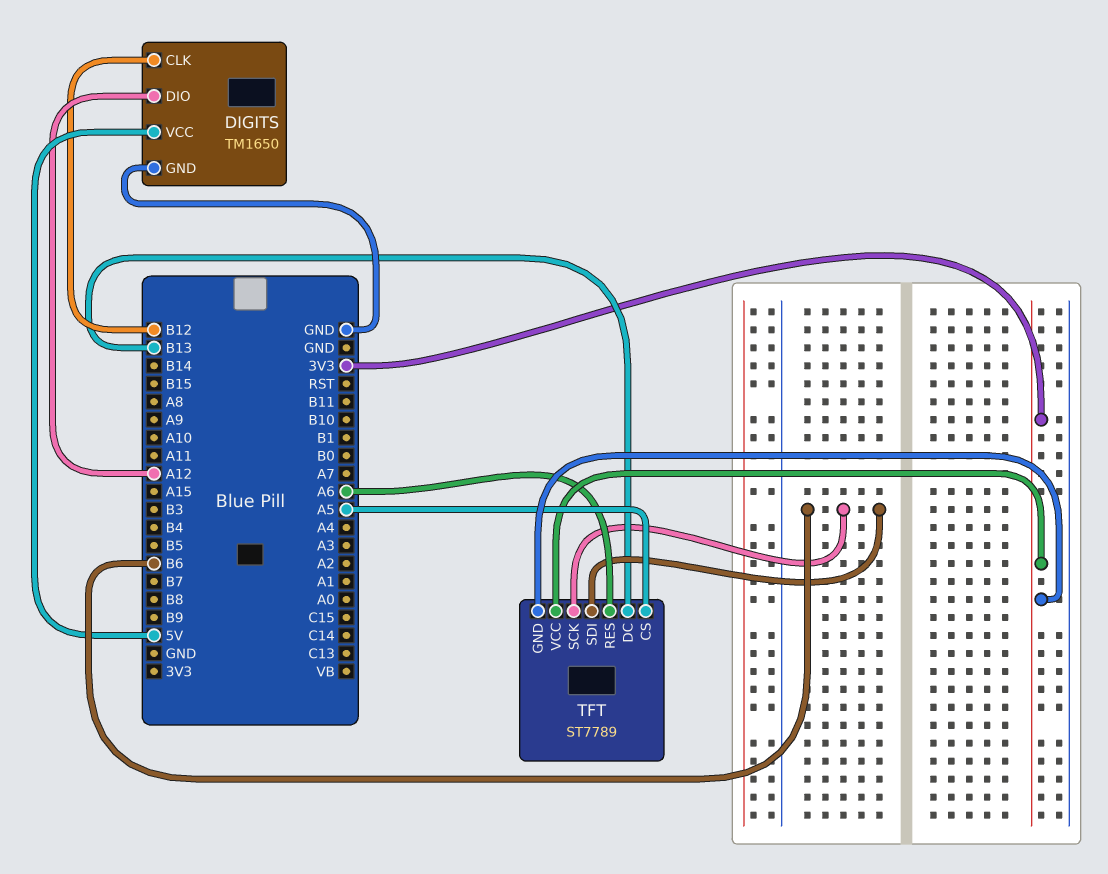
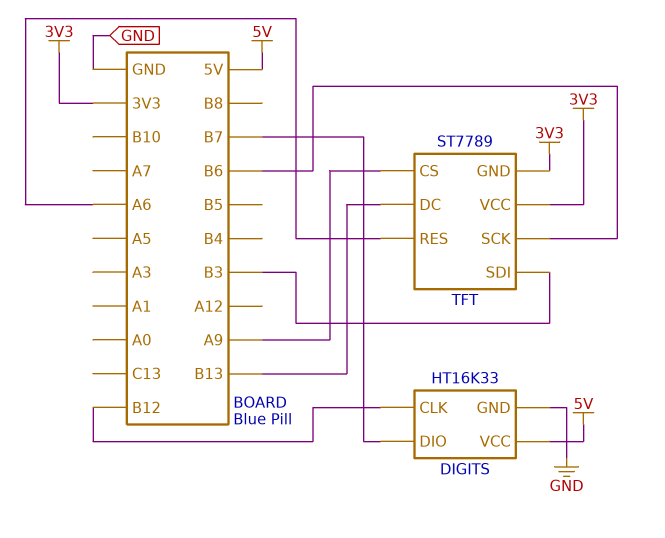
DIGITS: TM1650 -> HT16K33
DIGITS pin DIO: A12 -> B7
TFT pin CS: A5 -> A9
TFT pin SDI: B6 -> B3

